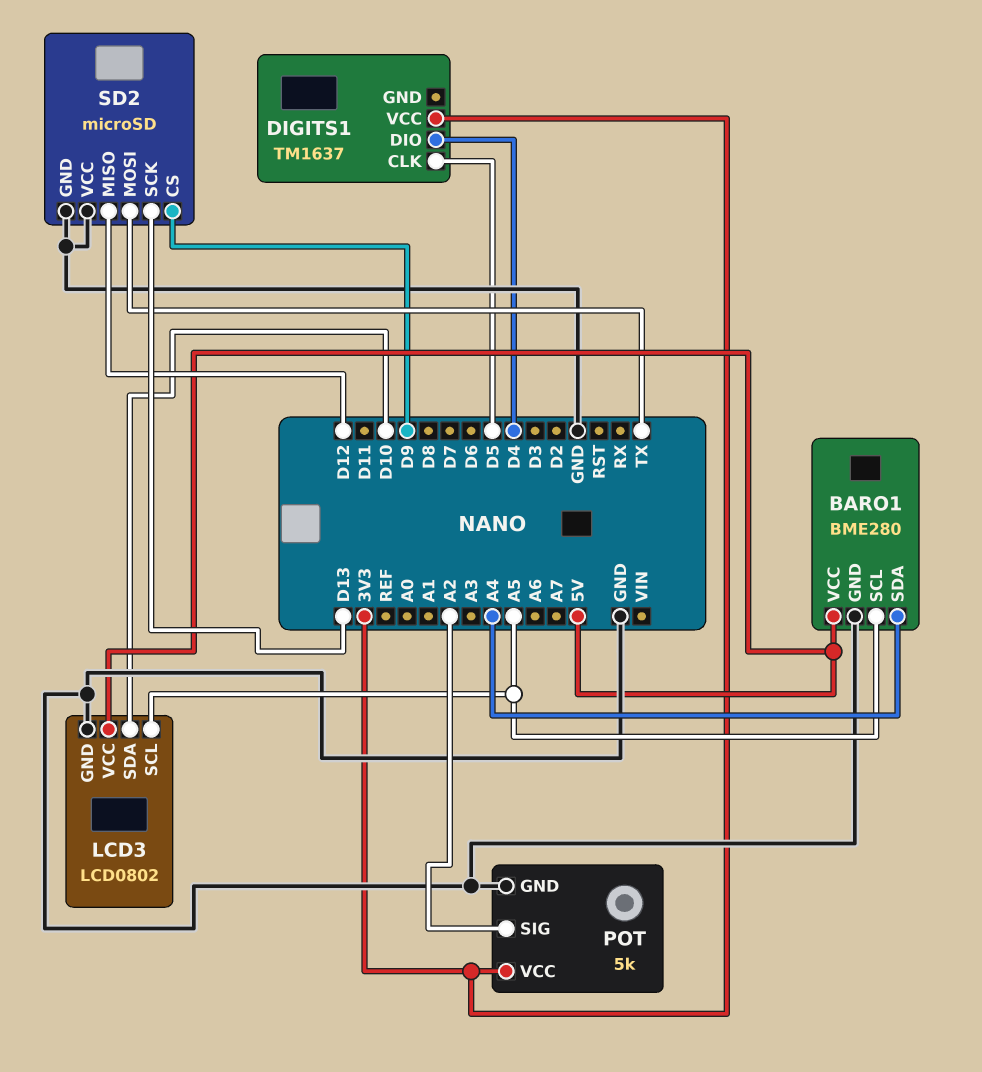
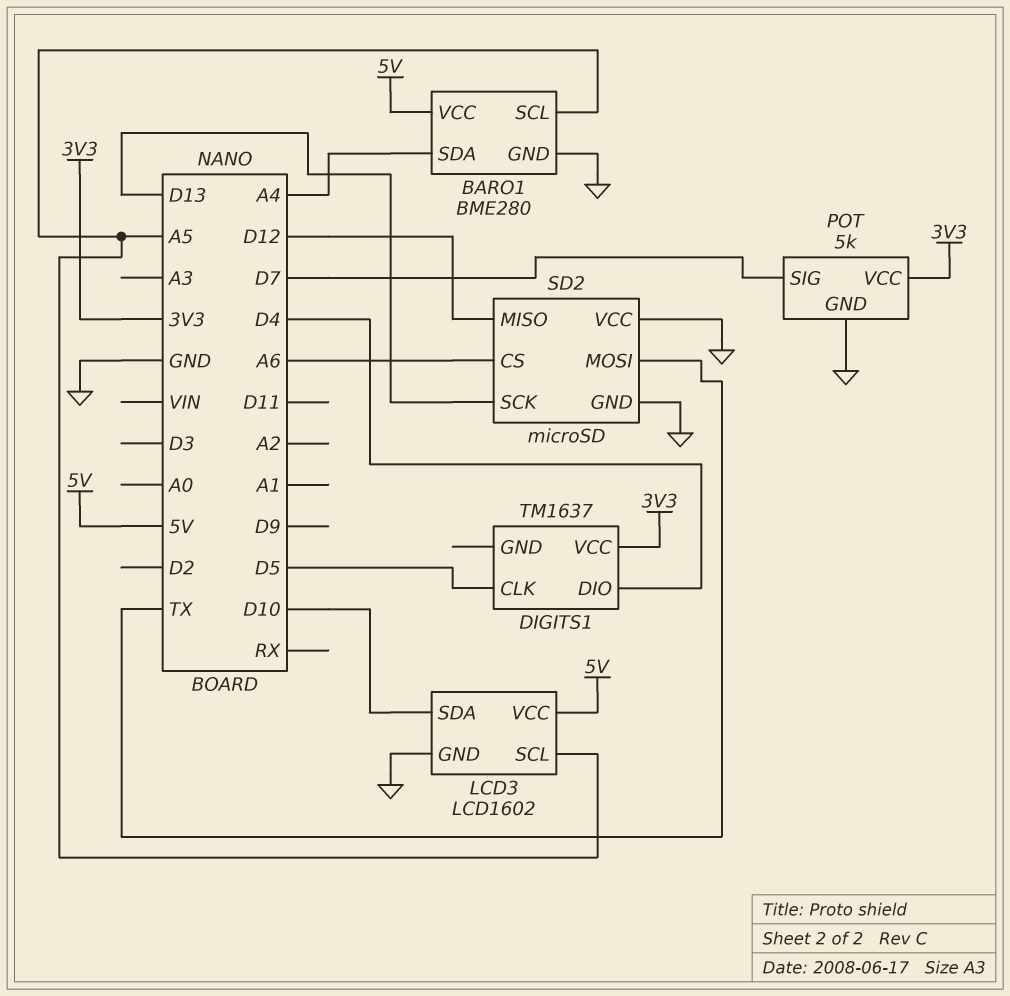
LCD3: LCD0802 -> LCD1602
POT pin SIG: A2 -> D7
SD2 pin CS: D9 -> A6

